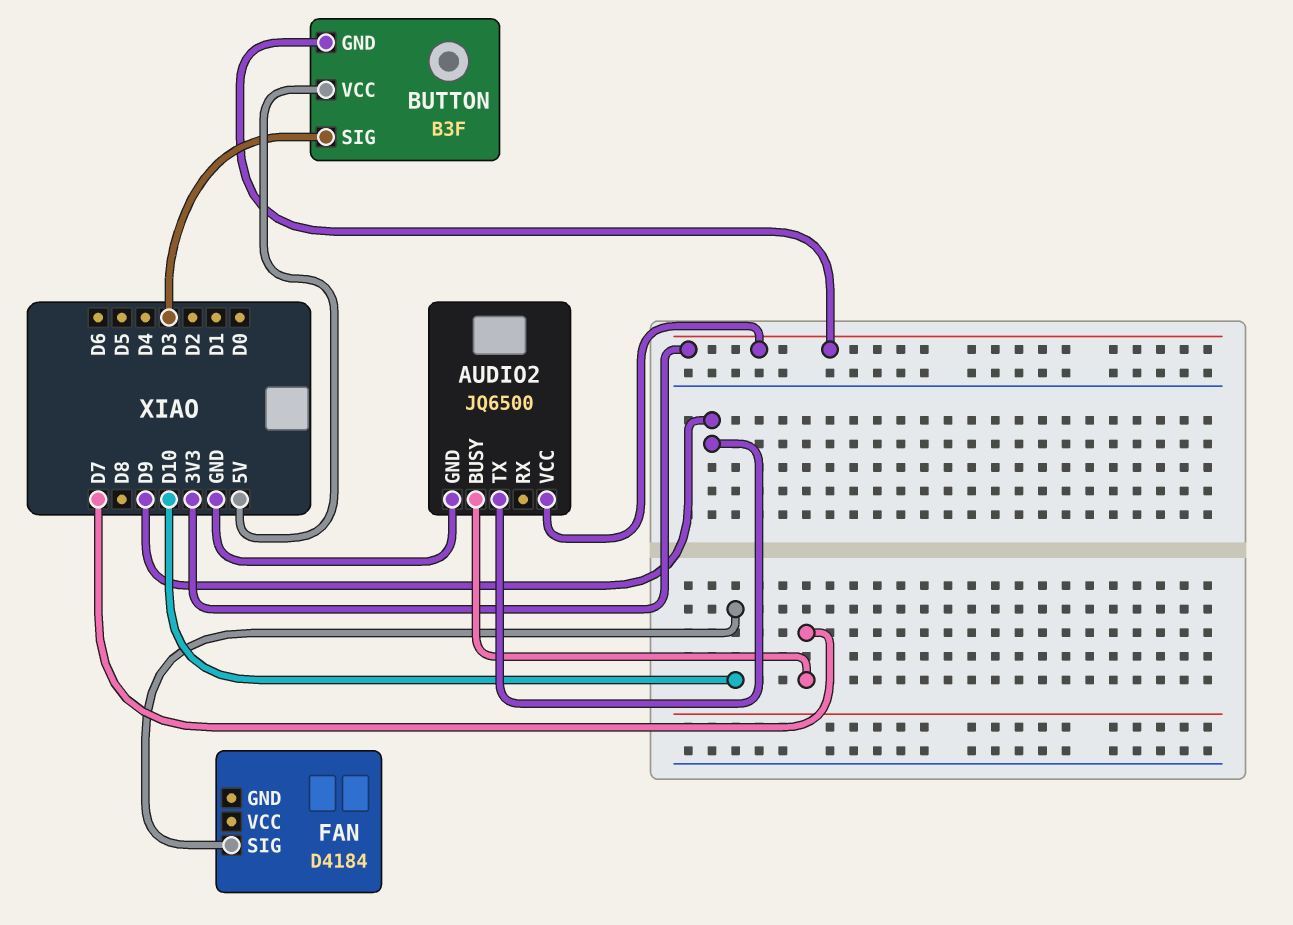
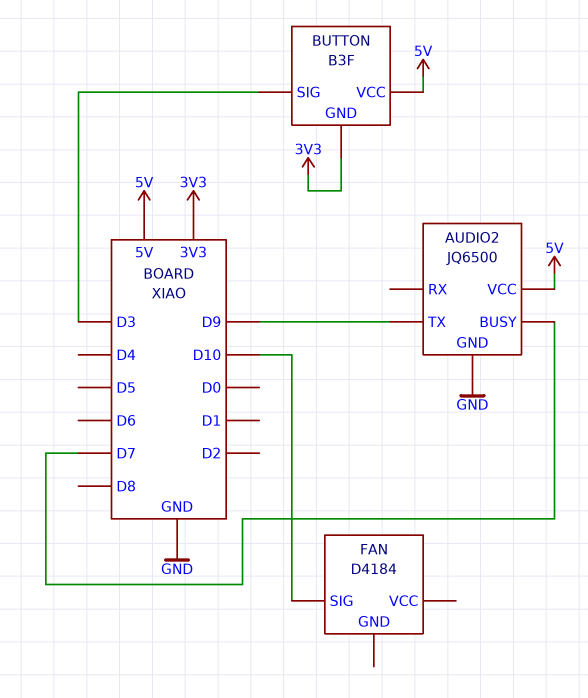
AUDIO2 pin VCC: 3V3 -> 5V

